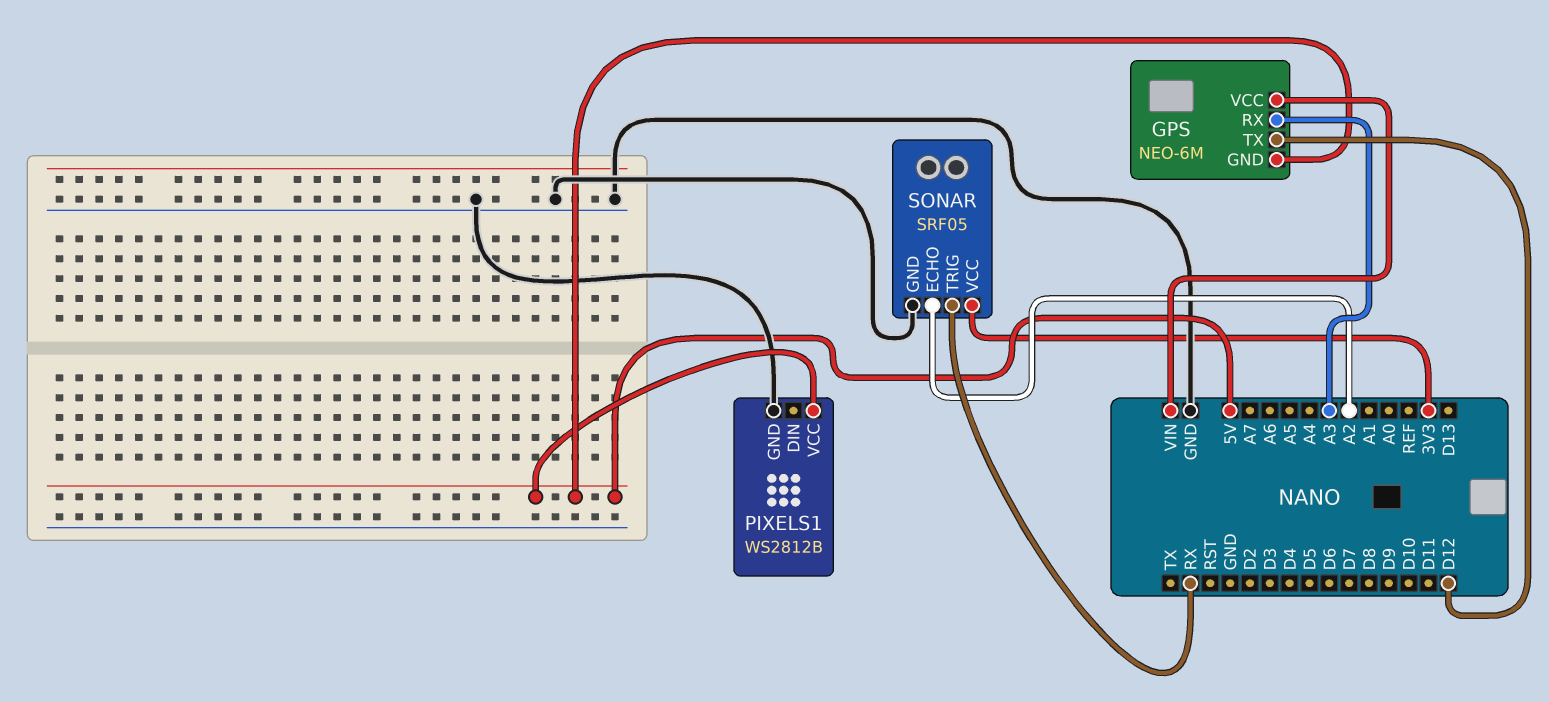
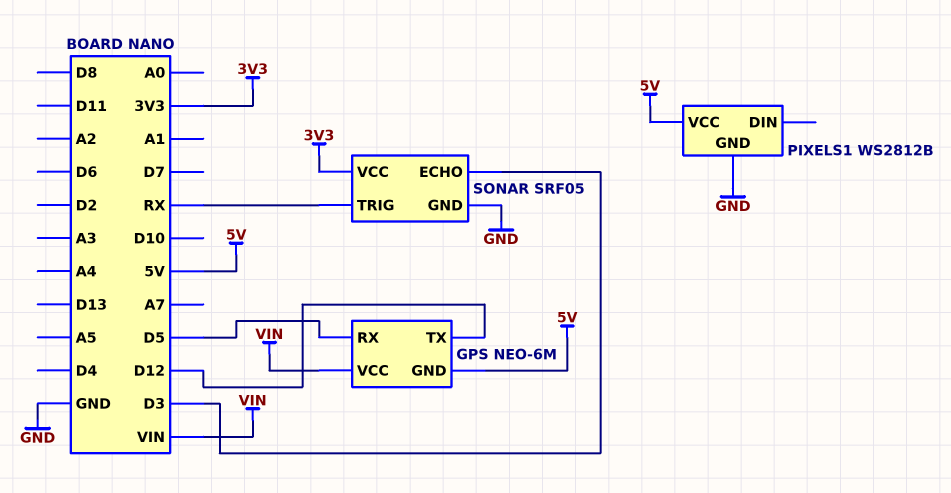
GPS pin RX: A3 -> D5
SONAR pin ECHO: A2 -> D3

